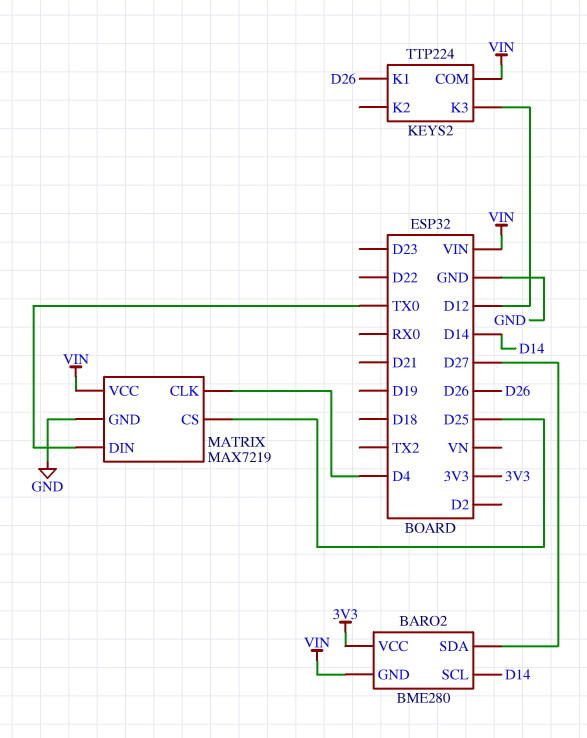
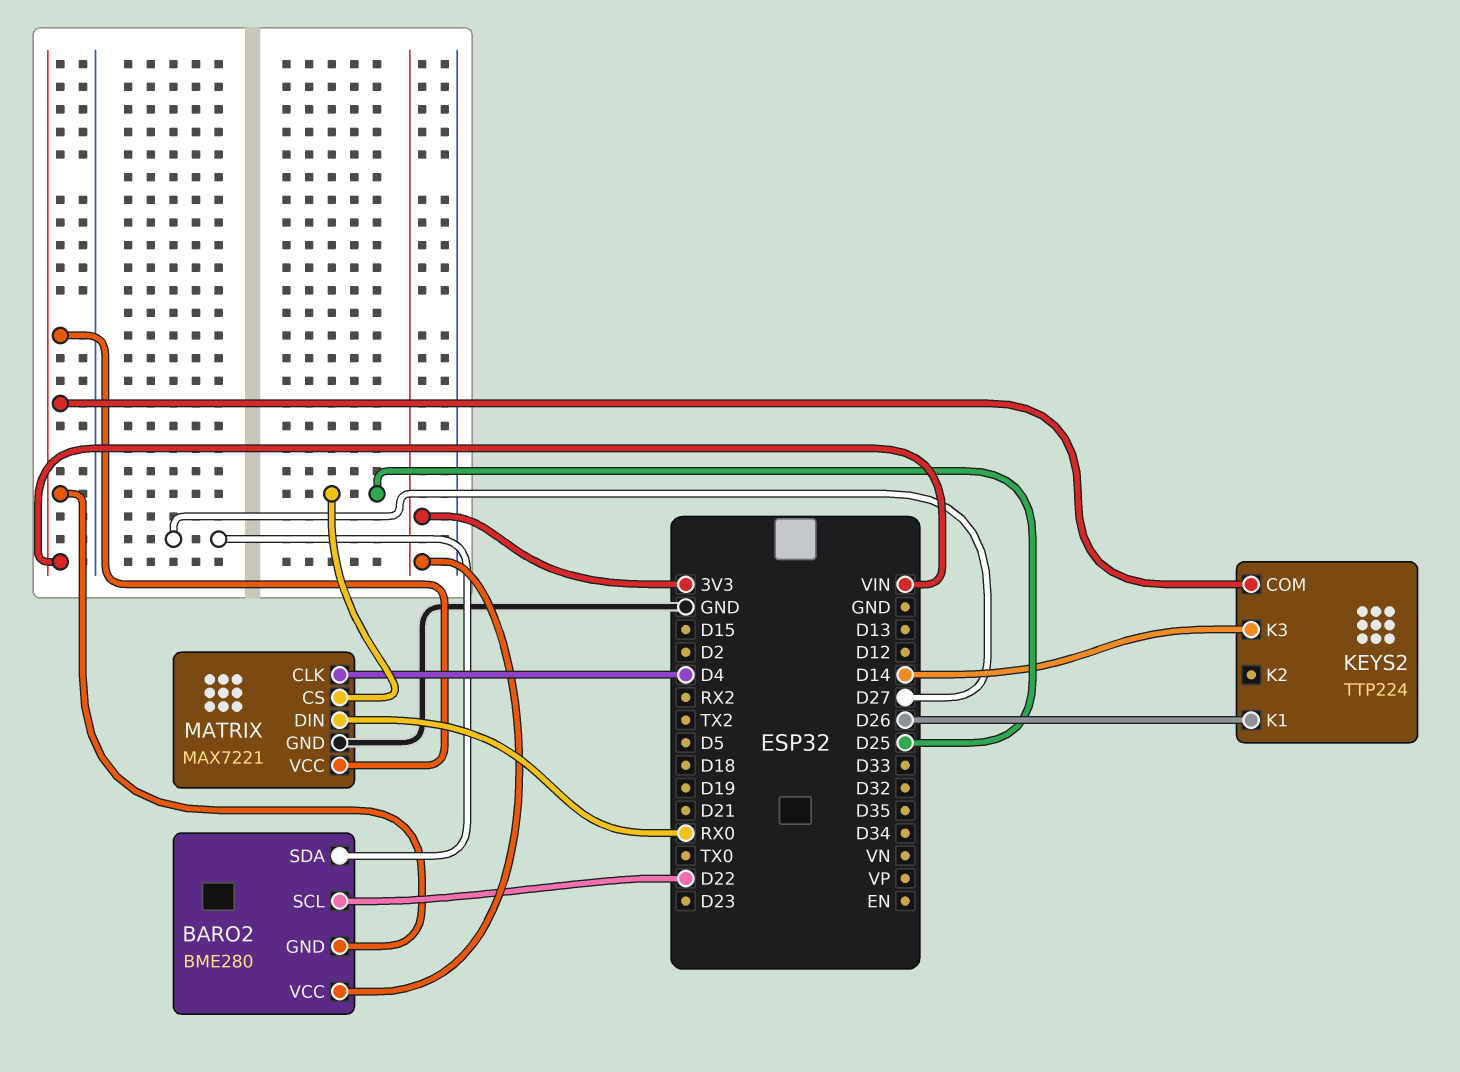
BARO2 pin SCL: D14 -> D22
KEYS2 pin K3: D12 -> D14
MATRIX: MAX7219 -> MAX7221
MATRIX pin DIN: TX0 -> RX0

